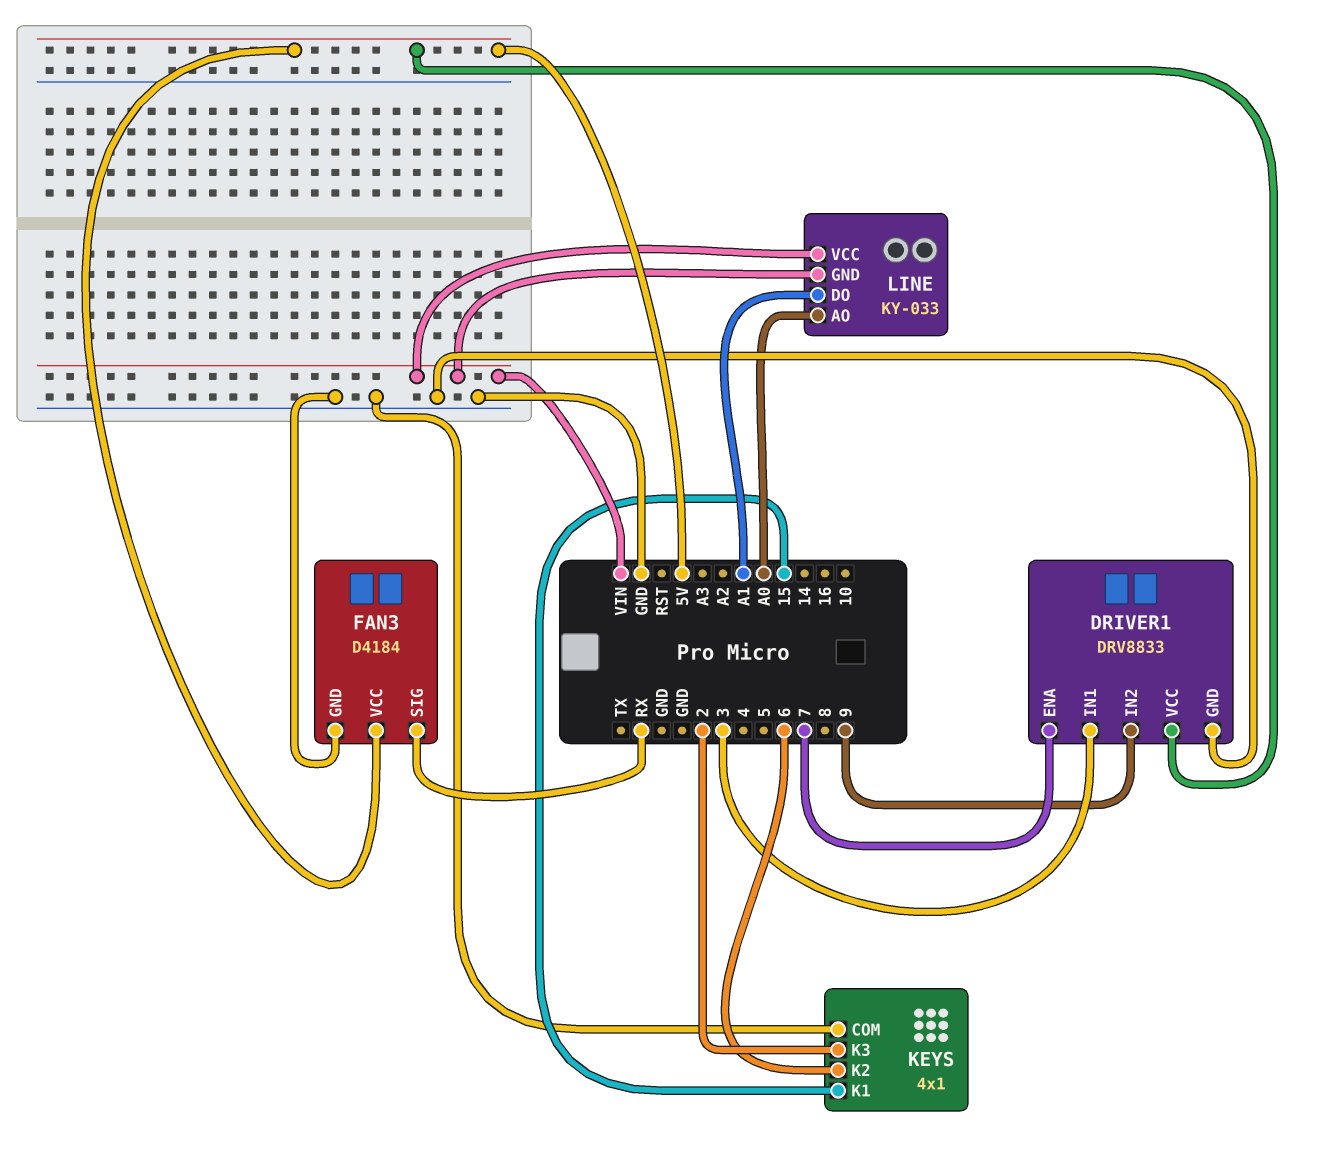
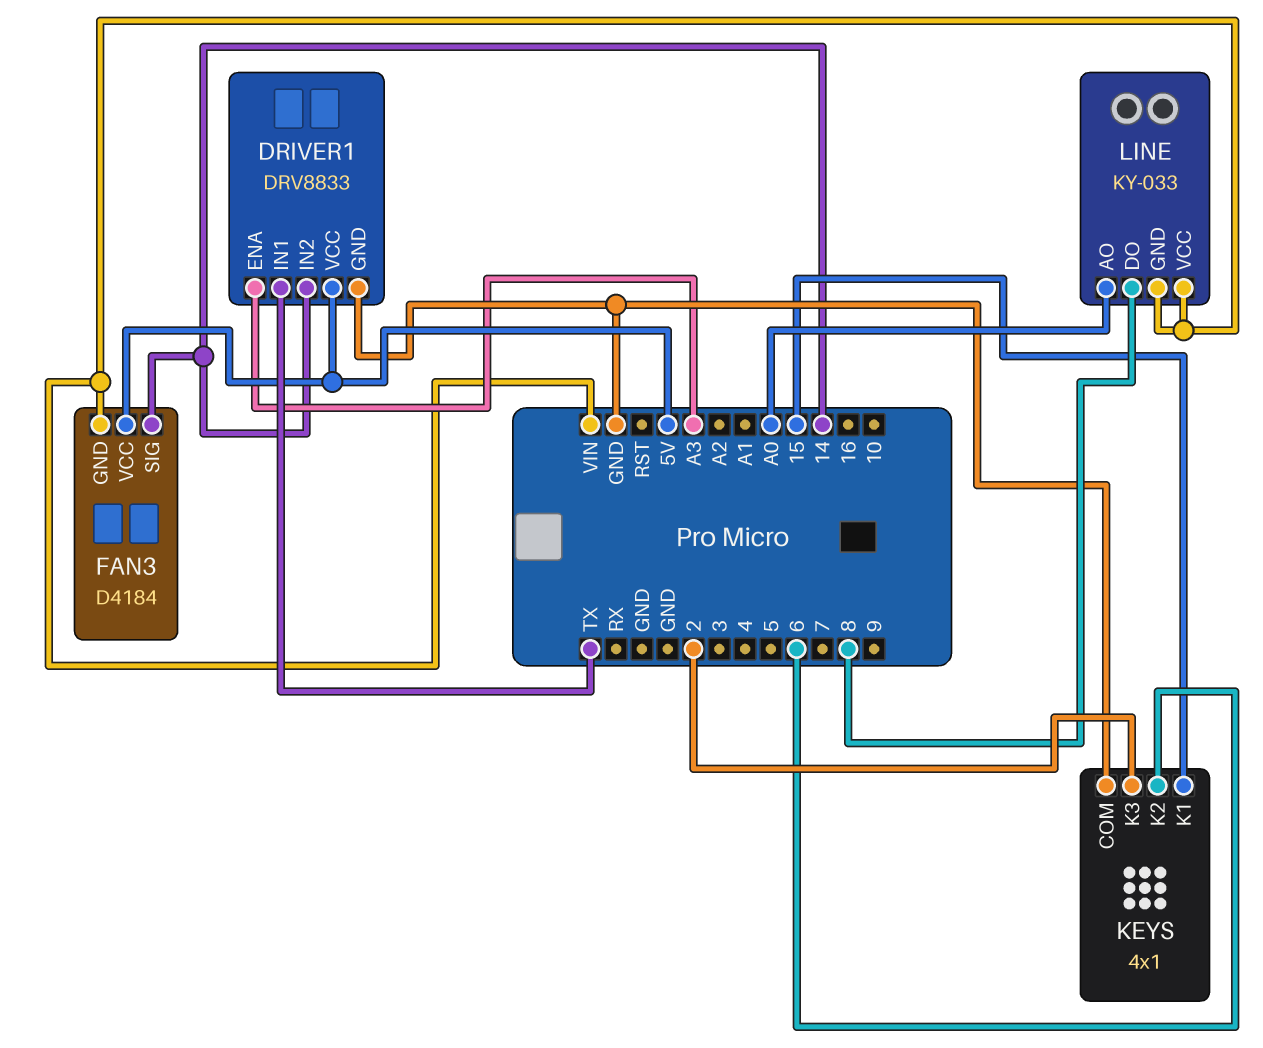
DRIVER1 pin ENA: 7 -> A3
DRIVER1 pin IN1: 3 -> TX
DRIVER1 pin IN2: 9 -> 14
FAN3 pin GND: GND -> VIN
FAN3 pin SIG: RX -> 14
LINE pin DO: A1 -> 8

